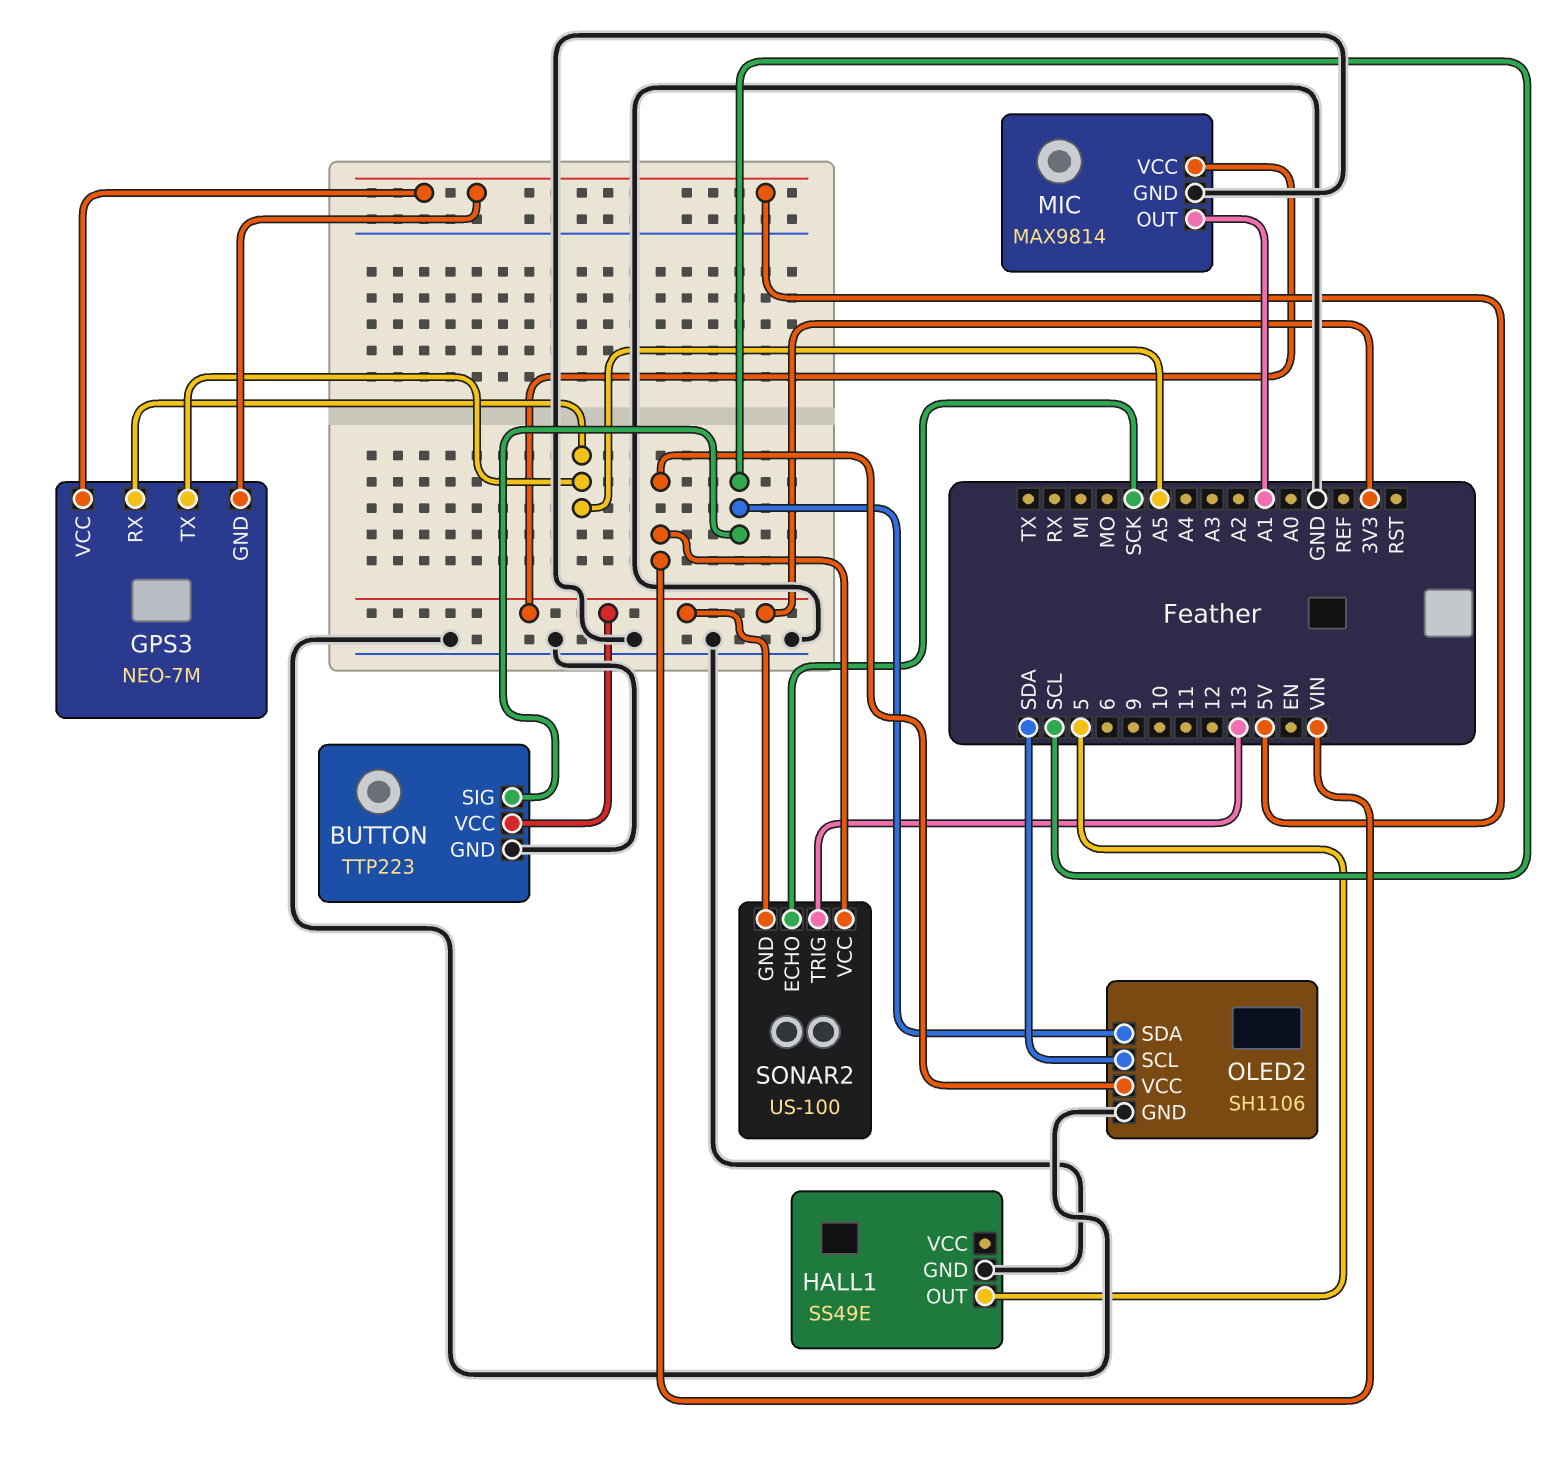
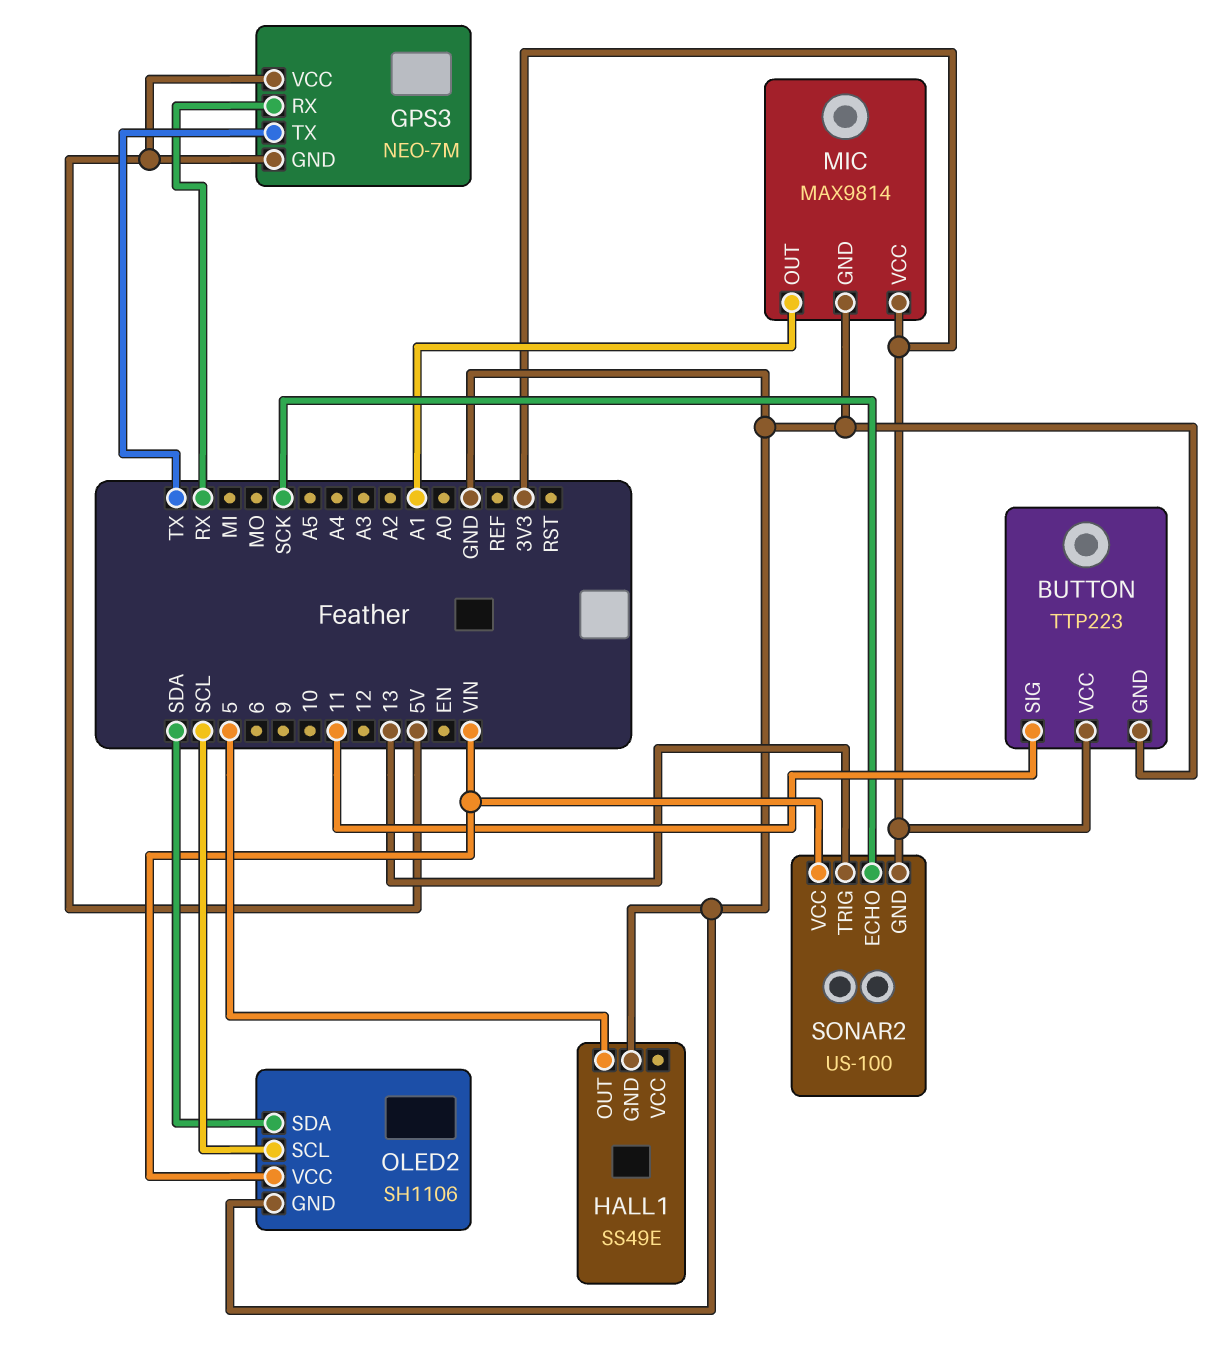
BUTTON pin SIG: SCL -> 11
GPS3 pin RX: A5 -> RX
GPS3 pin TX: A5 -> TX
OLED2 pin SCL: SDA -> SCL
OLED2 pin SDA: SCL -> SDA

